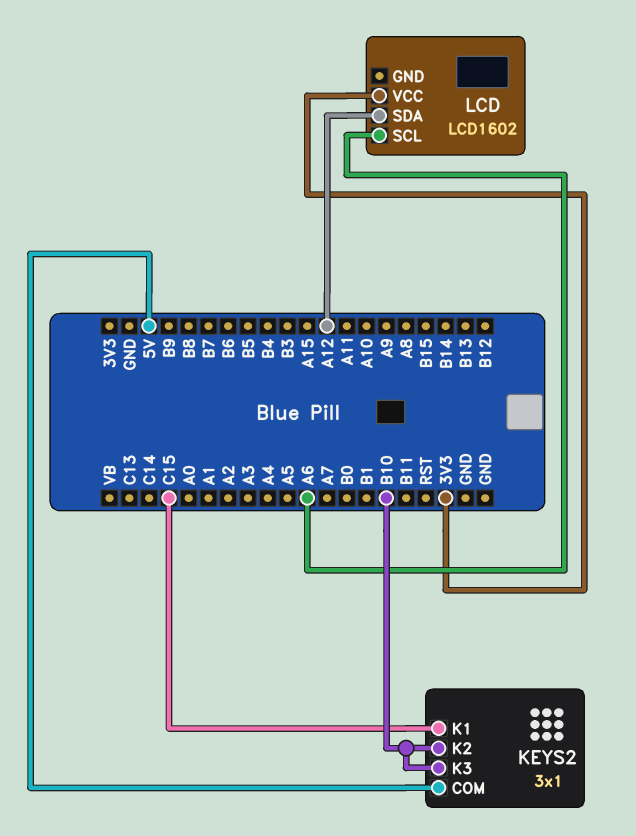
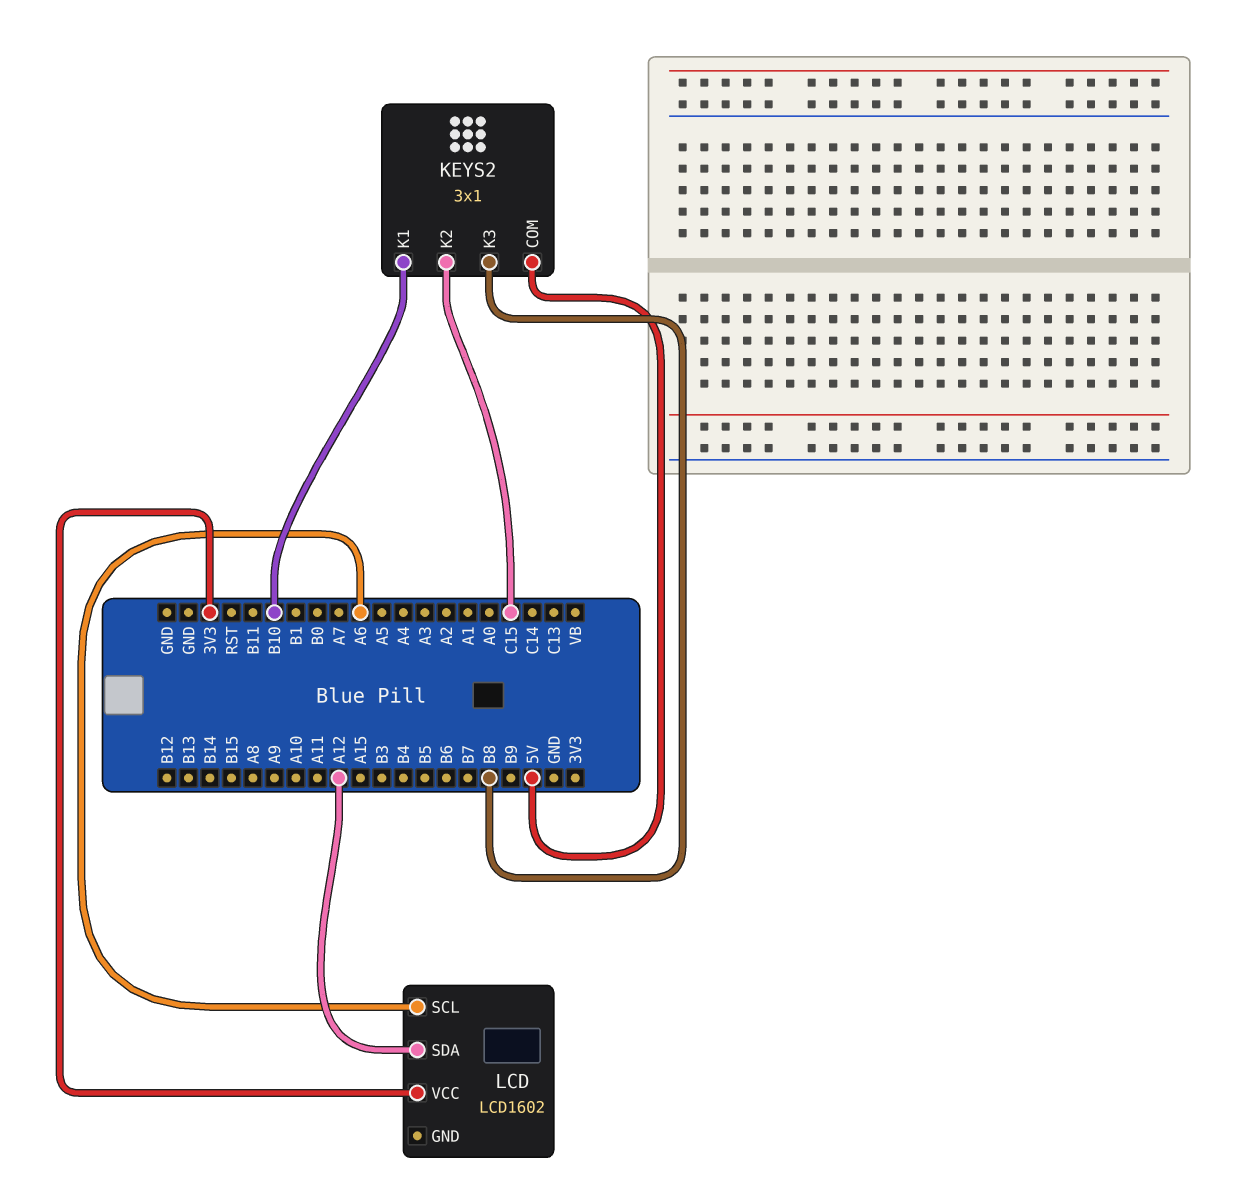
KEYS2 pin K1: C15 -> B10
KEYS2 pin K2: B10 -> C15
KEYS2 pin K3: B10 -> B8

